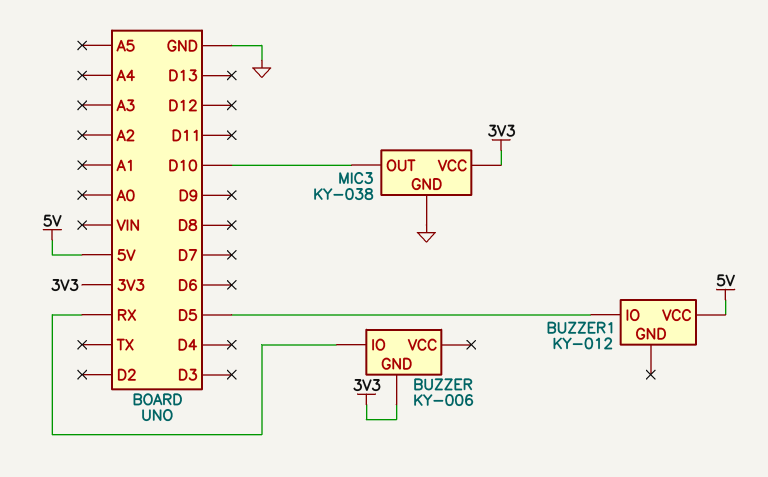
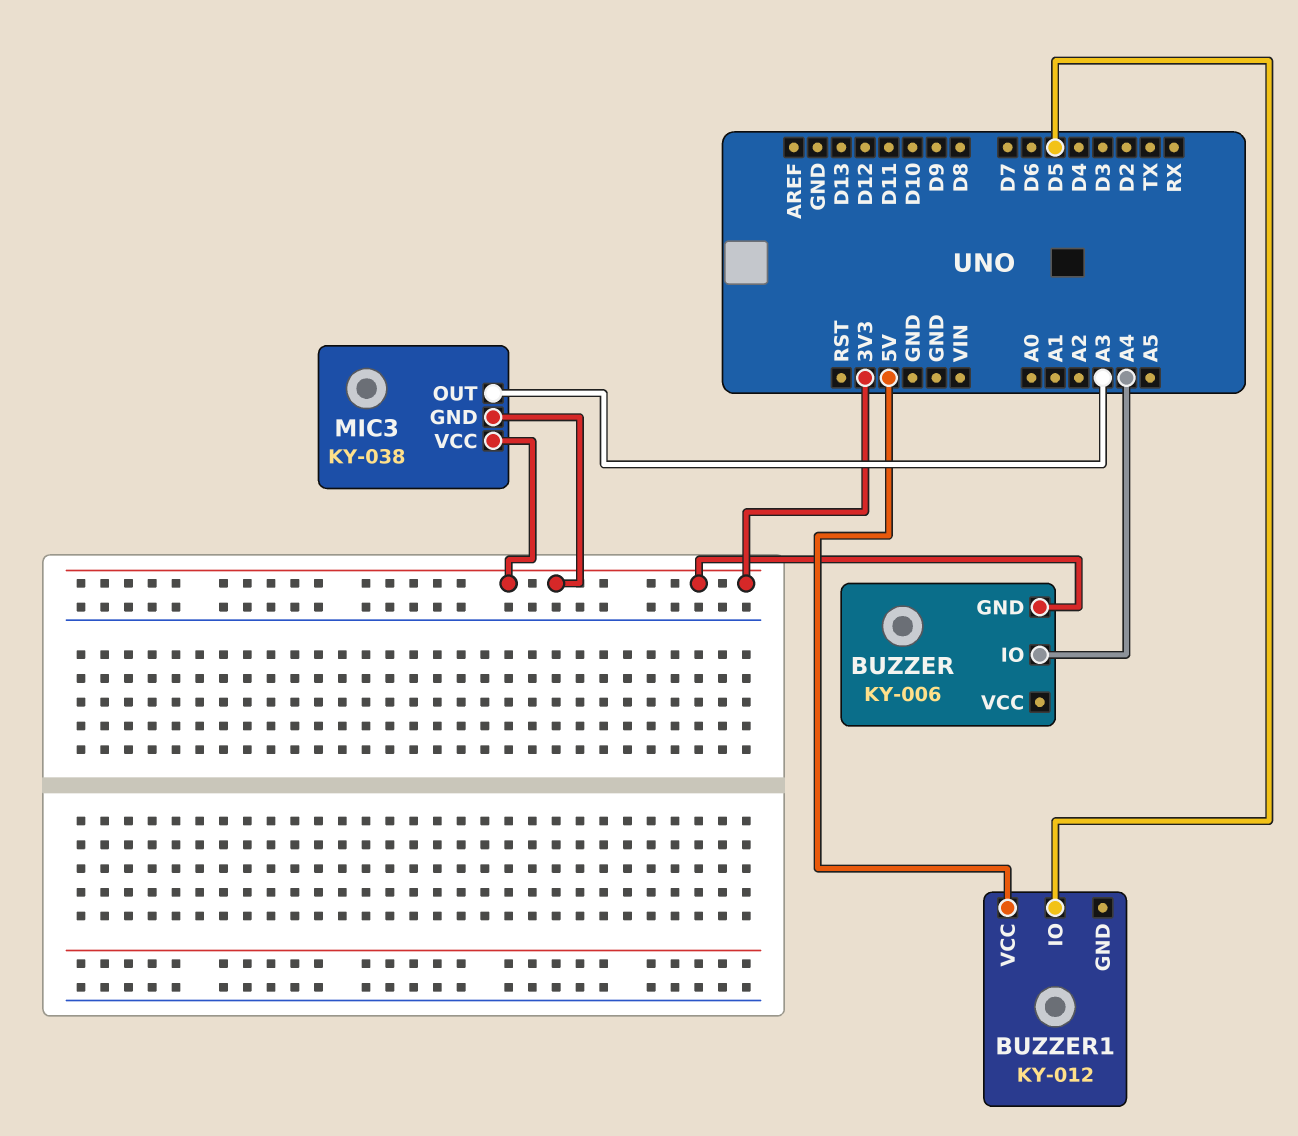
BUZZER pin IO: RX -> A4
MIC3 pin GND: GND -> 3V3
MIC3 pin OUT: D10 -> A3

